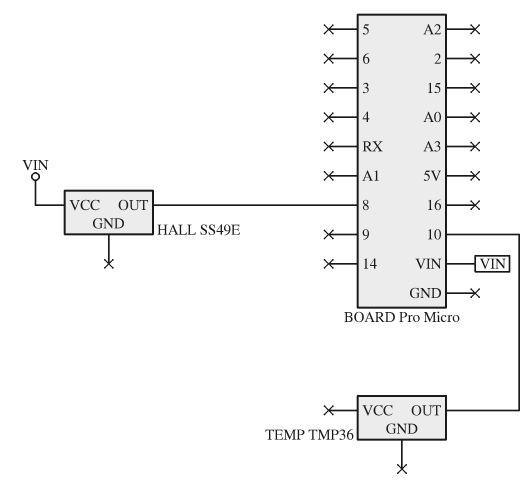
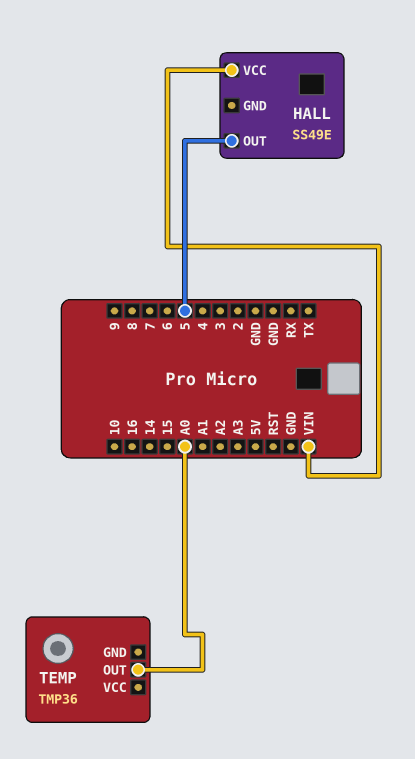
HALL pin OUT: 8 -> 5
TEMP pin OUT: 10 -> A0

